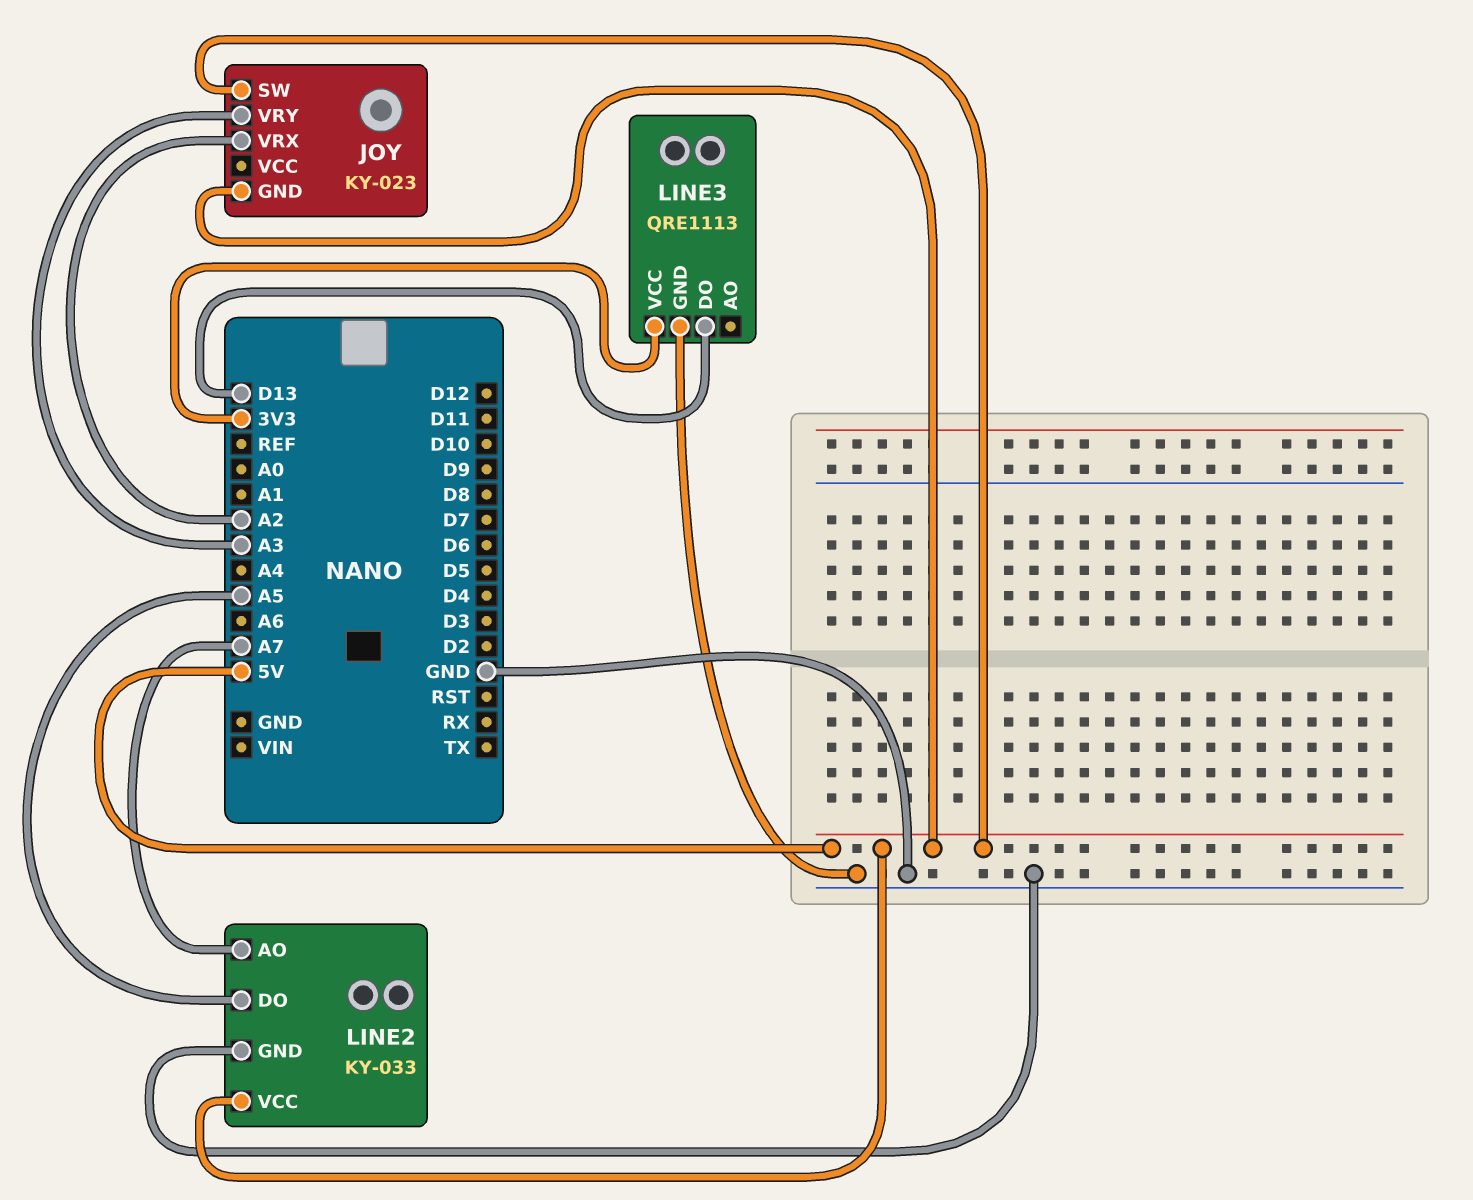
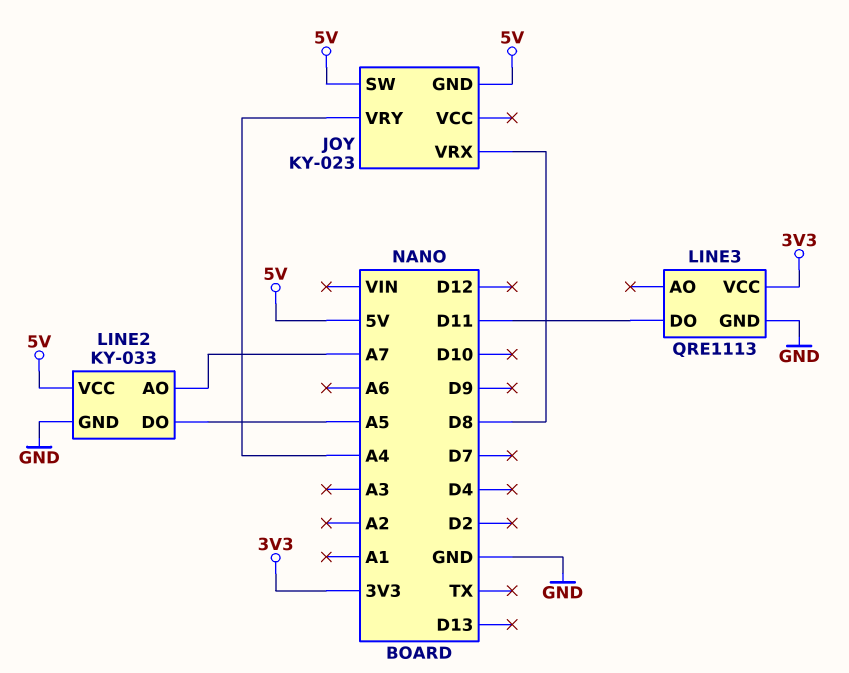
JOY pin VRX: A2 -> D8
JOY pin VRY: A3 -> A4
LINE3 pin DO: D13 -> D11

